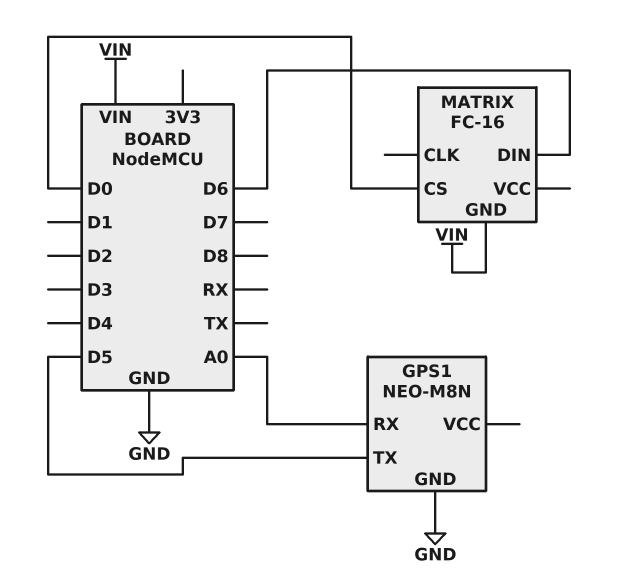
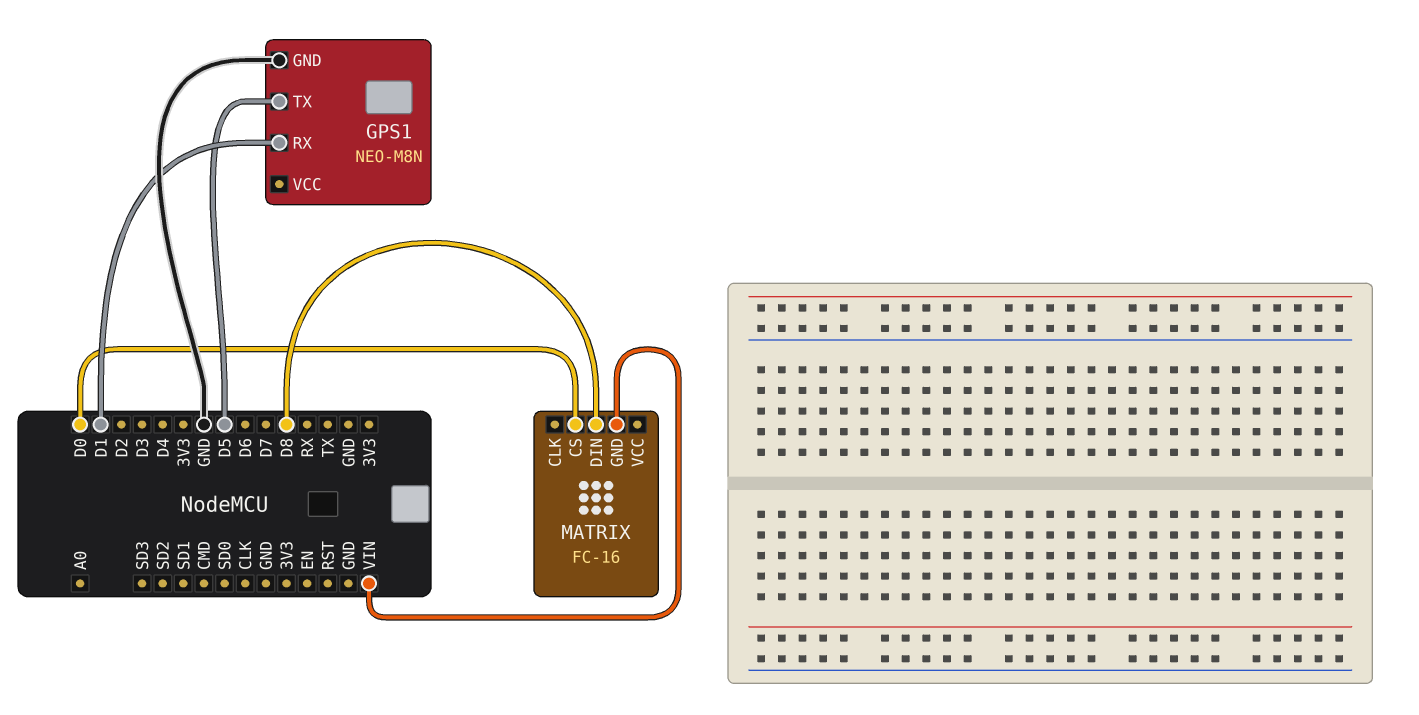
GPS1 pin RX: A0 -> D1
MATRIX pin DIN: D6 -> D8

